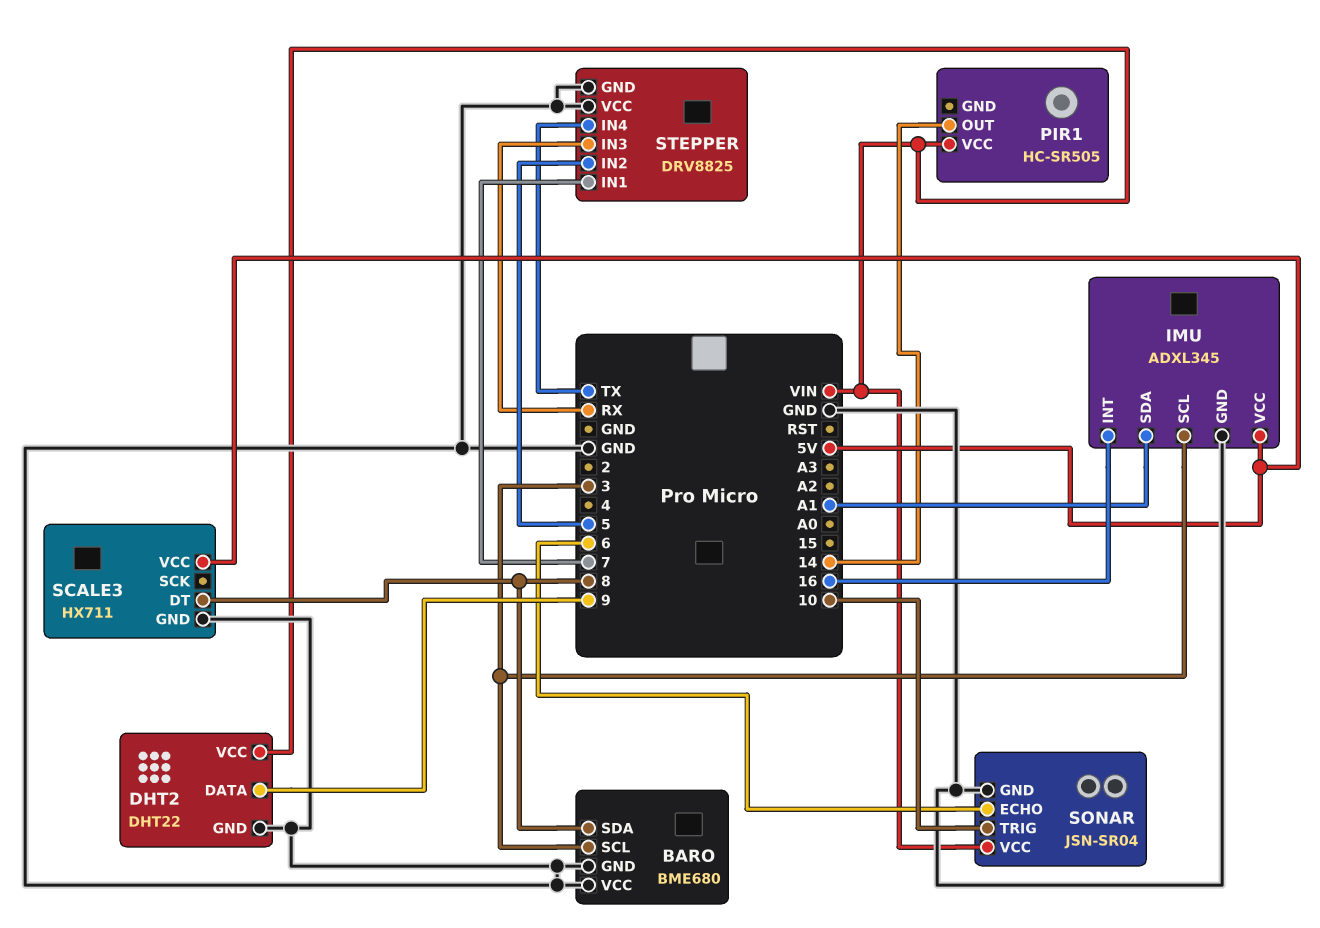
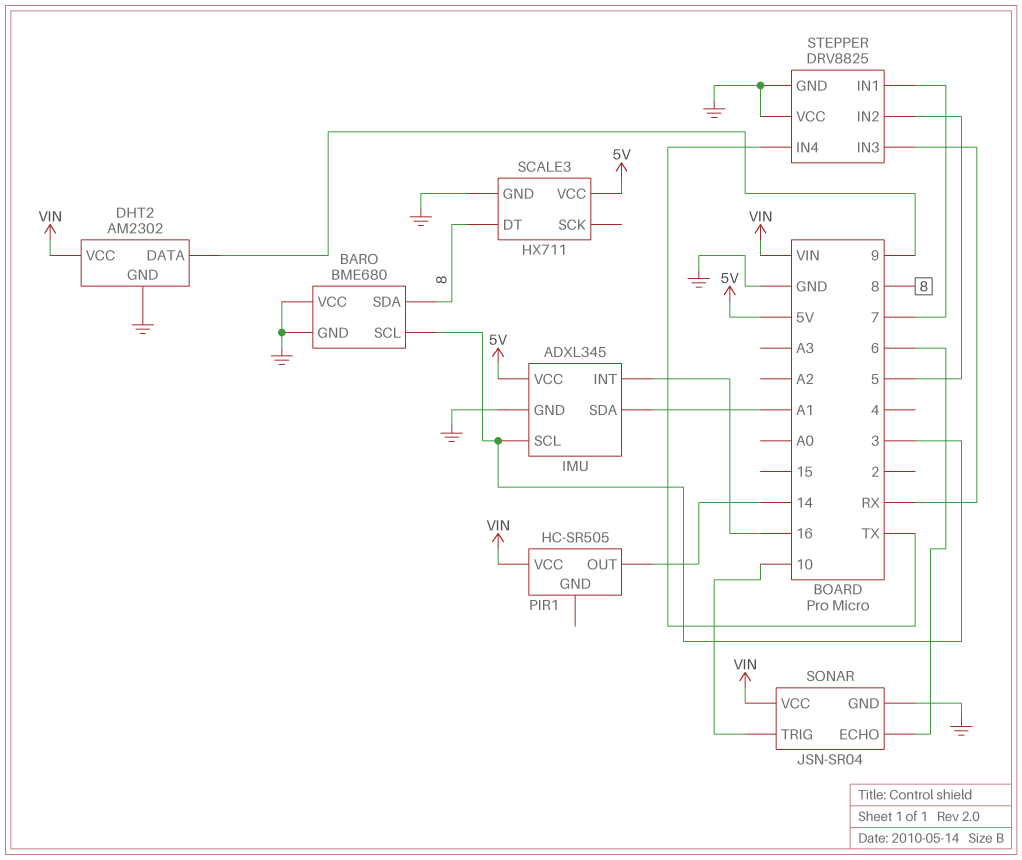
DHT2: DHT22 -> AM2302

